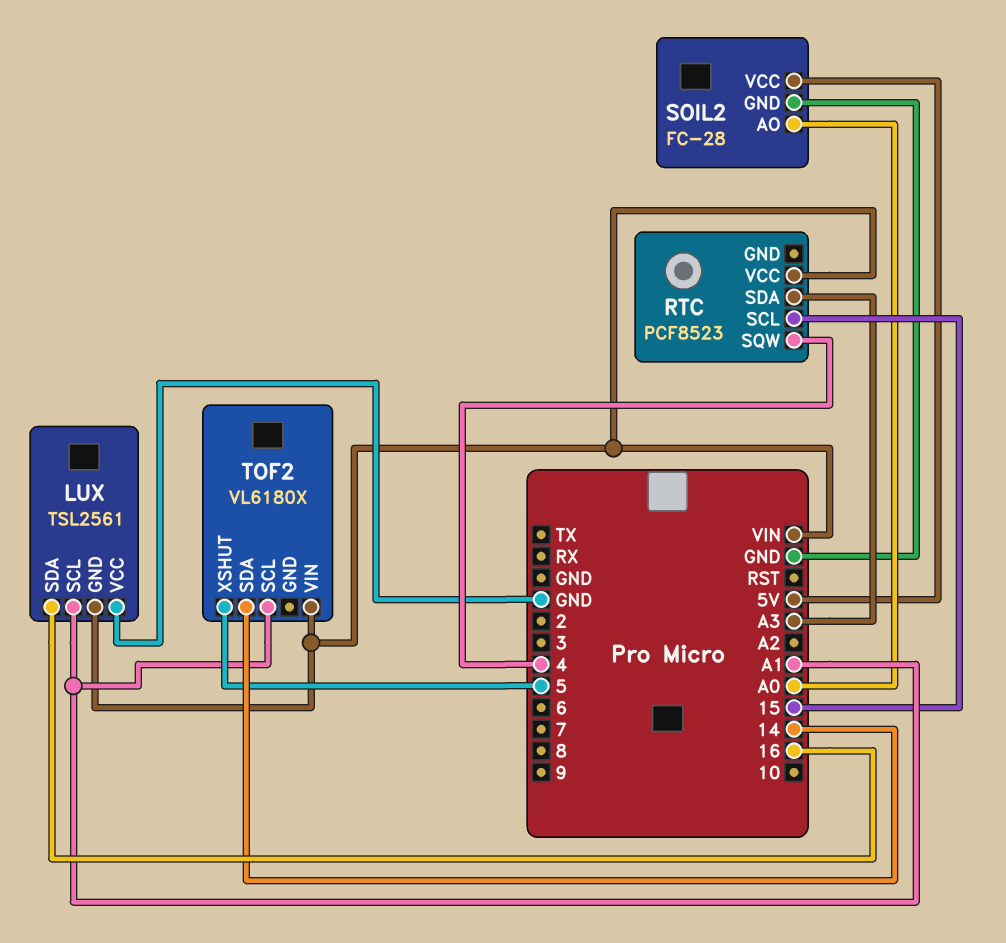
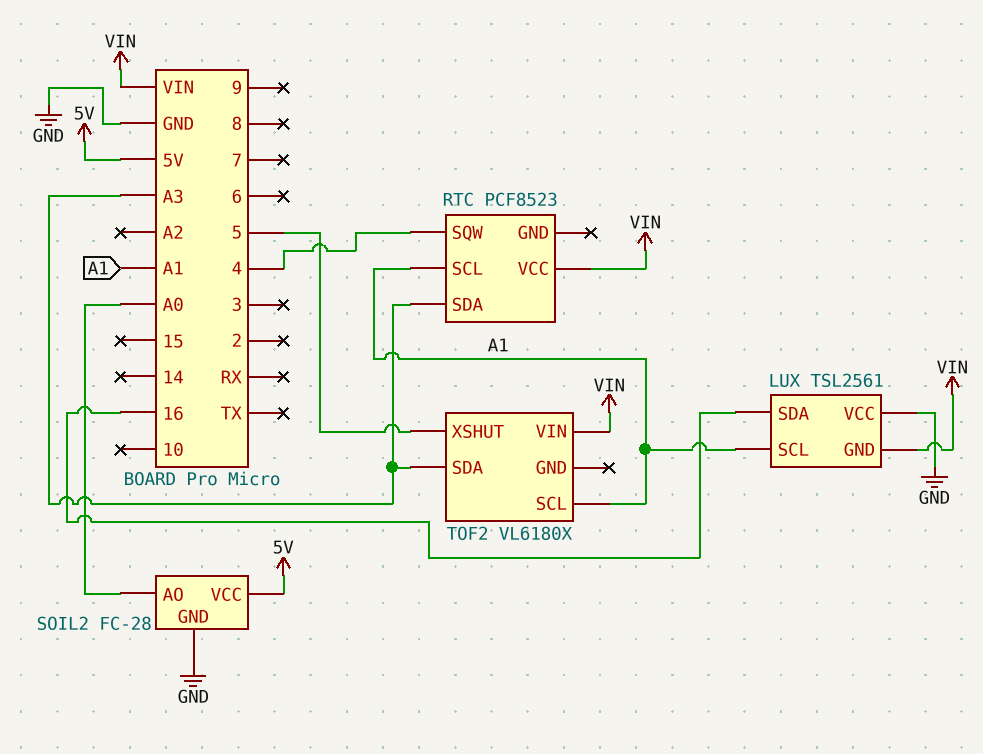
RTC pin SCL: 15 -> A1
TOF2 pin SDA: 14 -> A3

